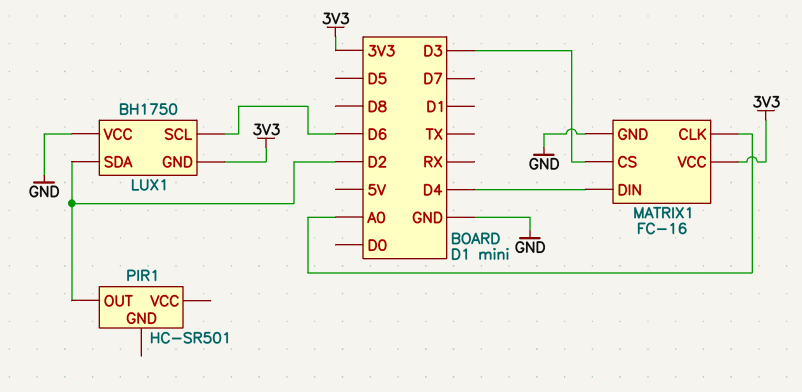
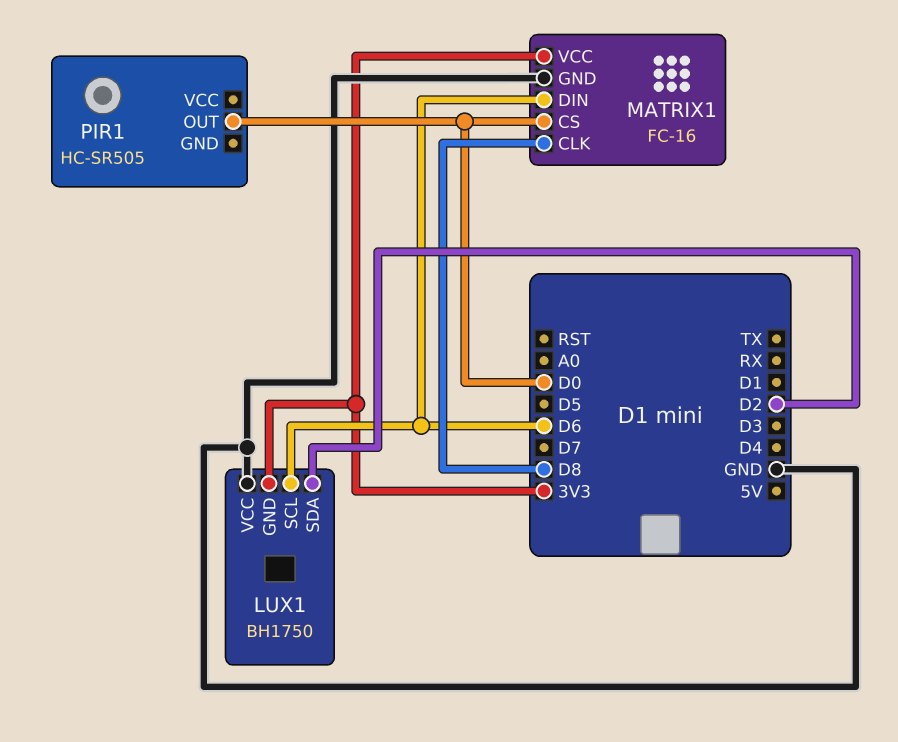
MATRIX1 pin CLK: A0 -> D8
MATRIX1 pin CS: D3 -> D0
MATRIX1 pin DIN: D4 -> D6
PIR1: HC-SR501 -> HC-SR505
PIR1 pin OUT: D2 -> D0

